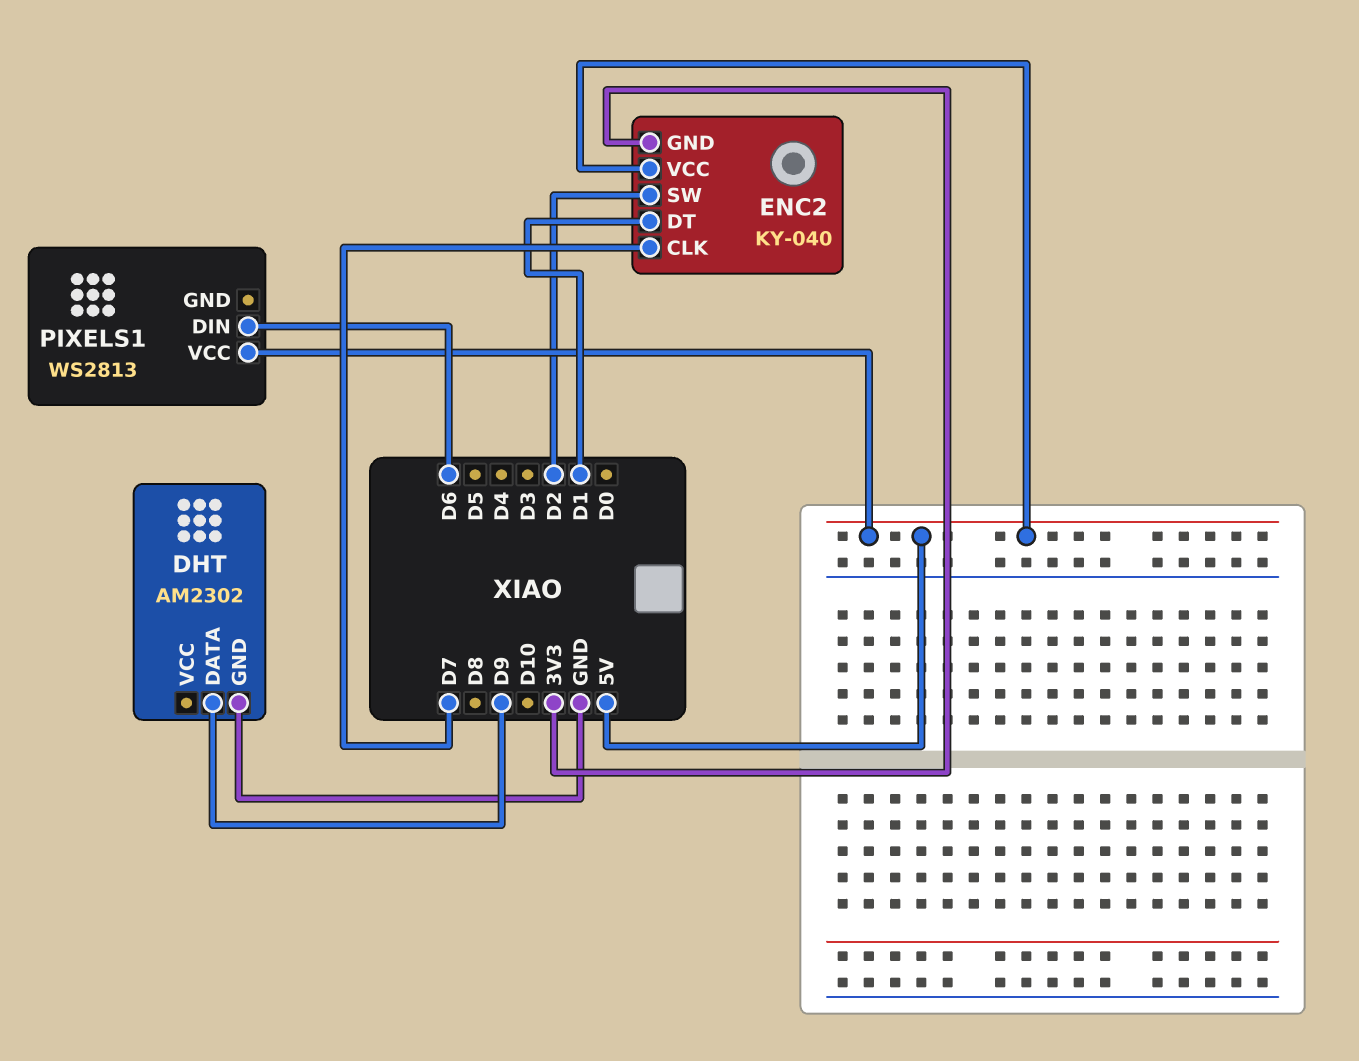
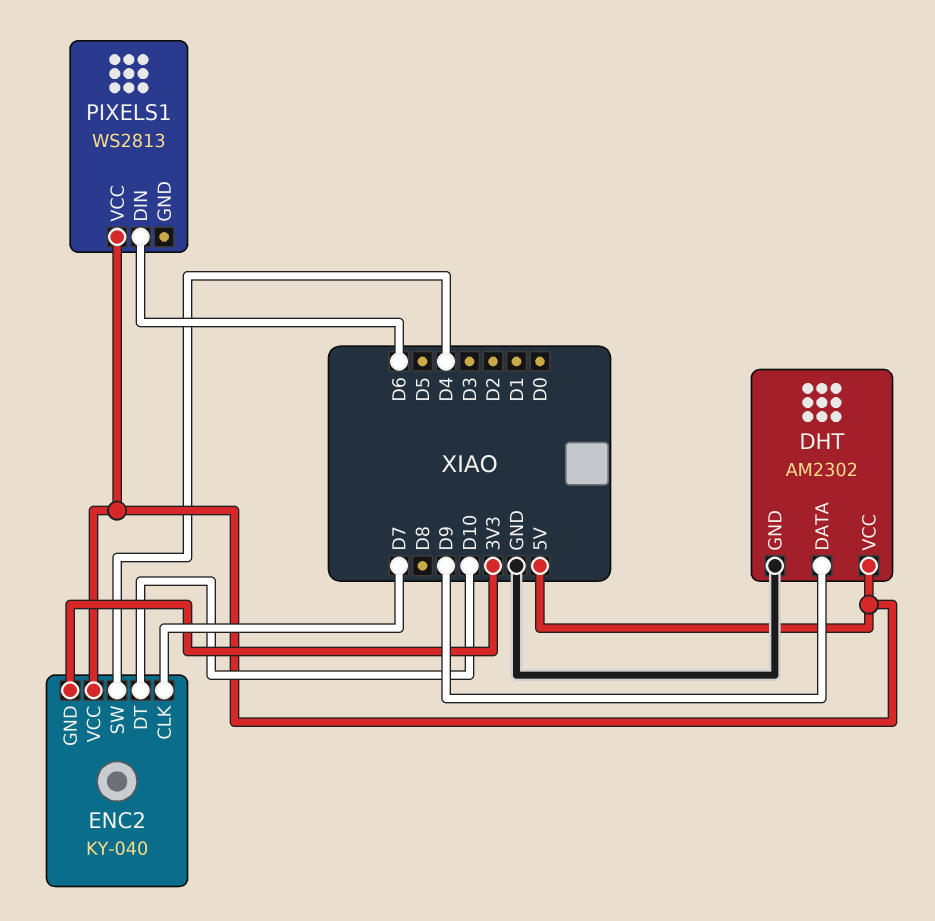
DHT pin VCC: none -> 5V
ENC2 pin DT: D1 -> D10
ENC2 pin SW: D2 -> D4

